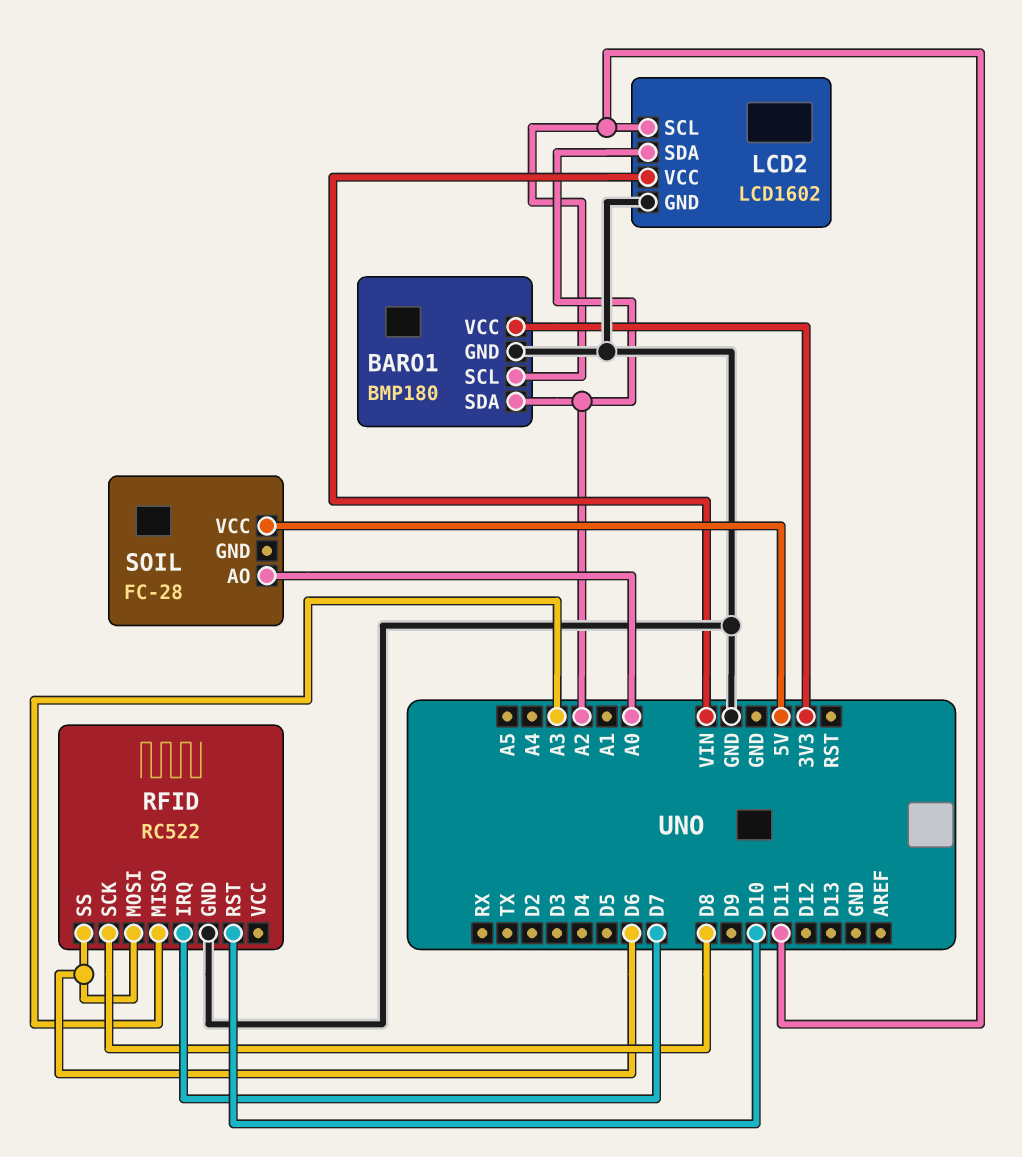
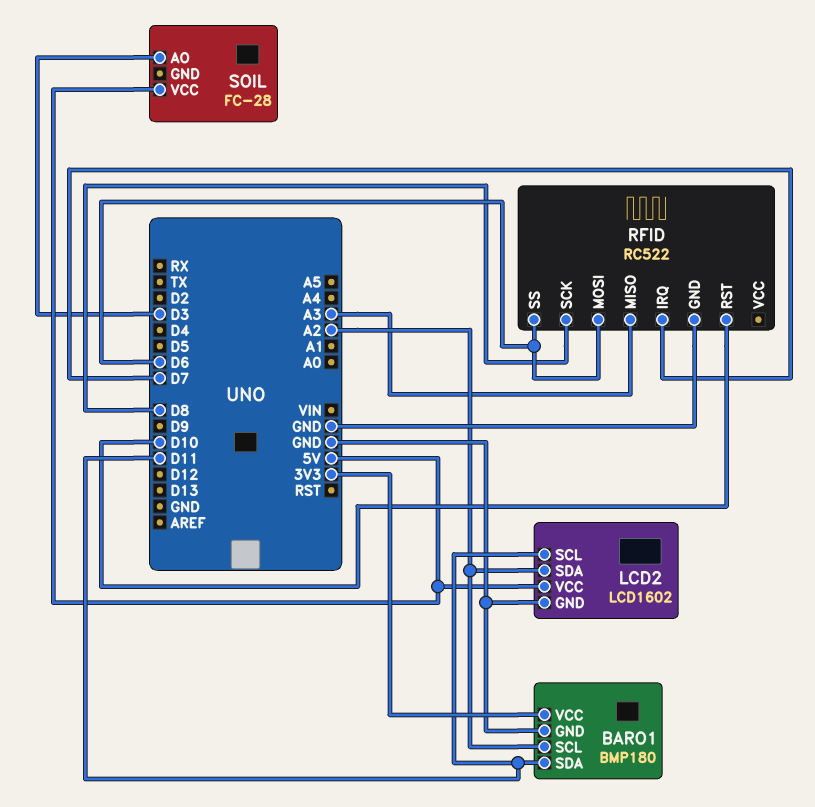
BARO1 pin SCL: D11 -> A2
BARO1 pin SDA: A2 -> D11
LCD2 pin VCC: VIN -> 5V
SOIL pin AO: A0 -> D3

